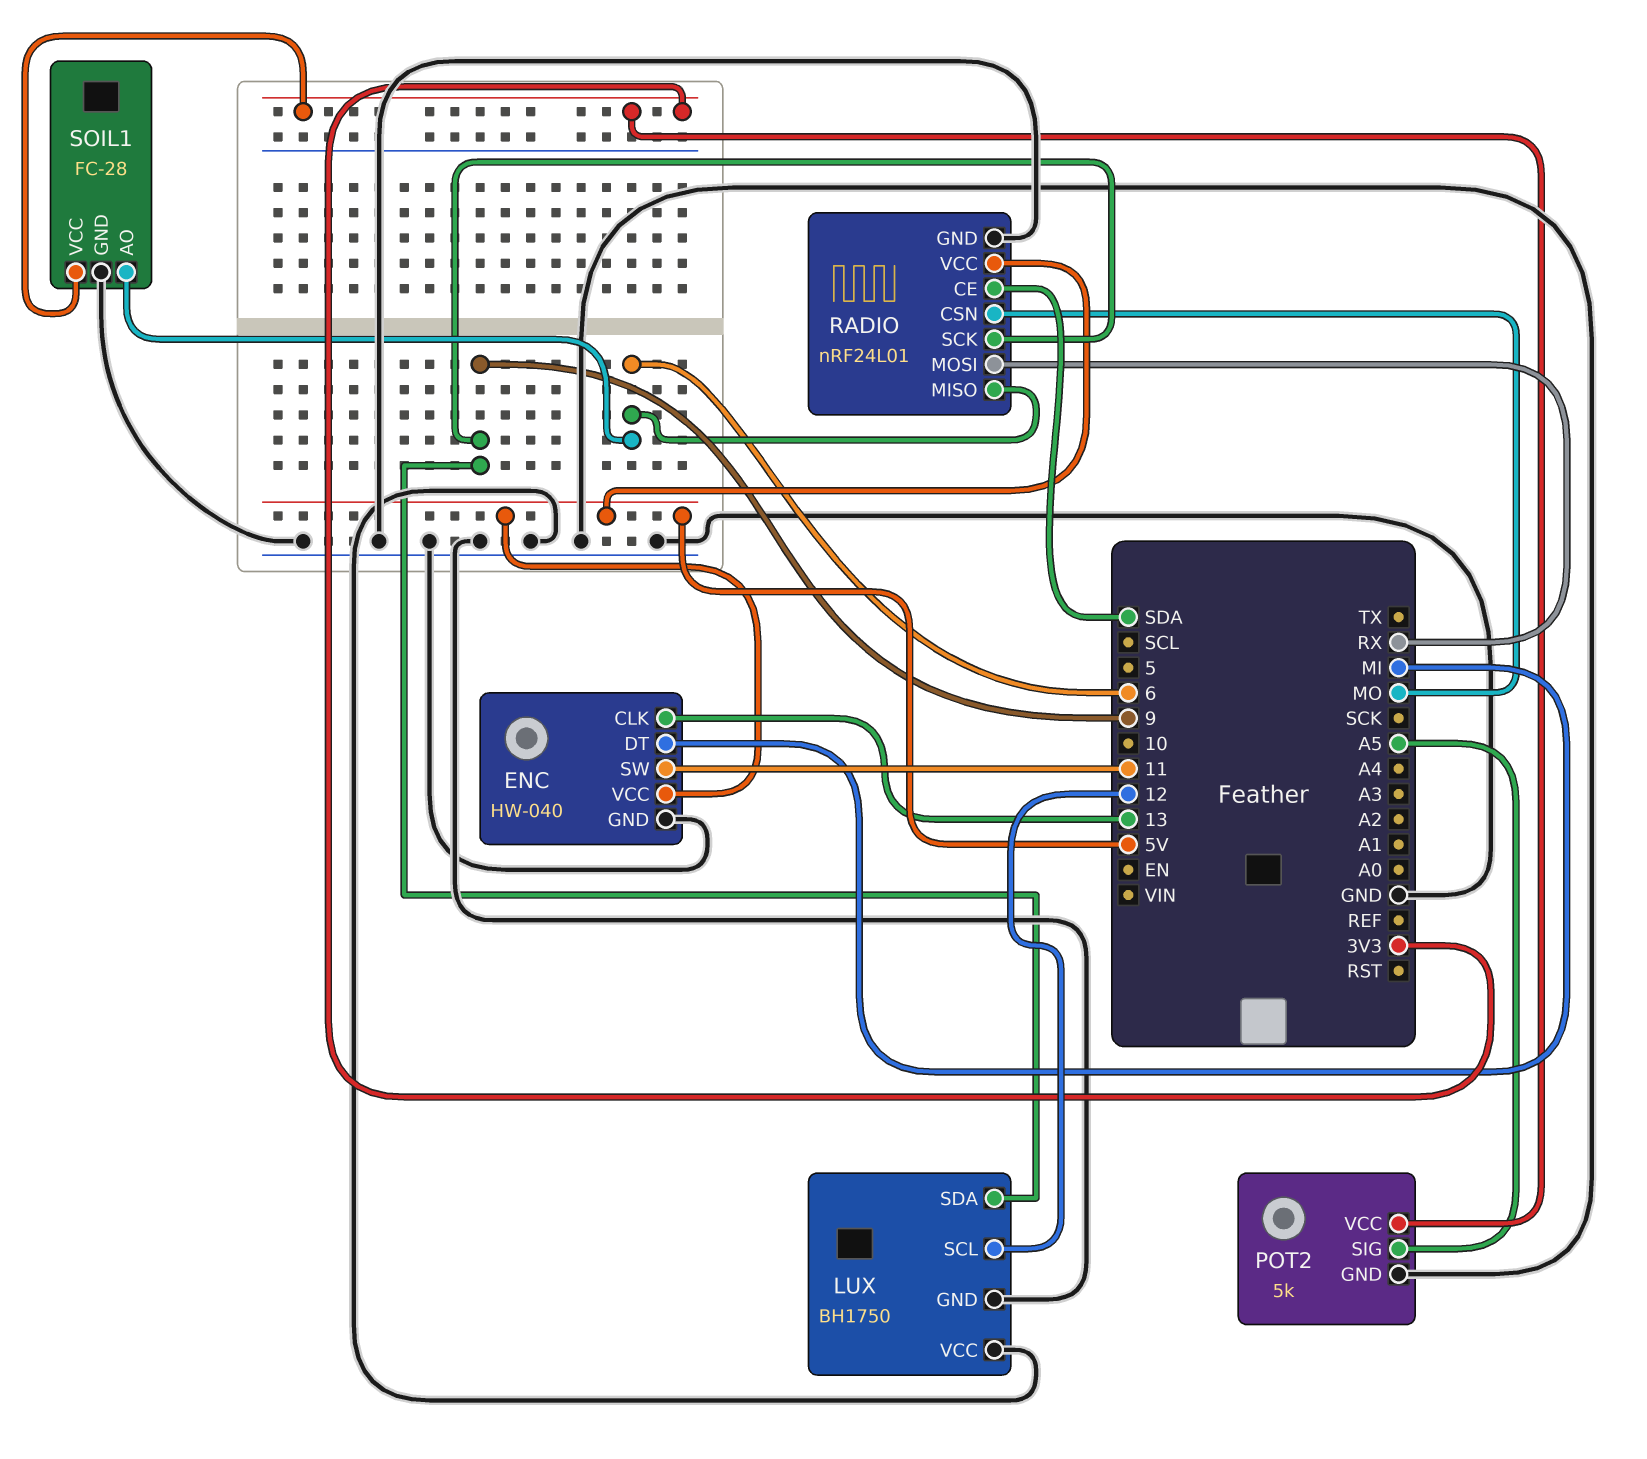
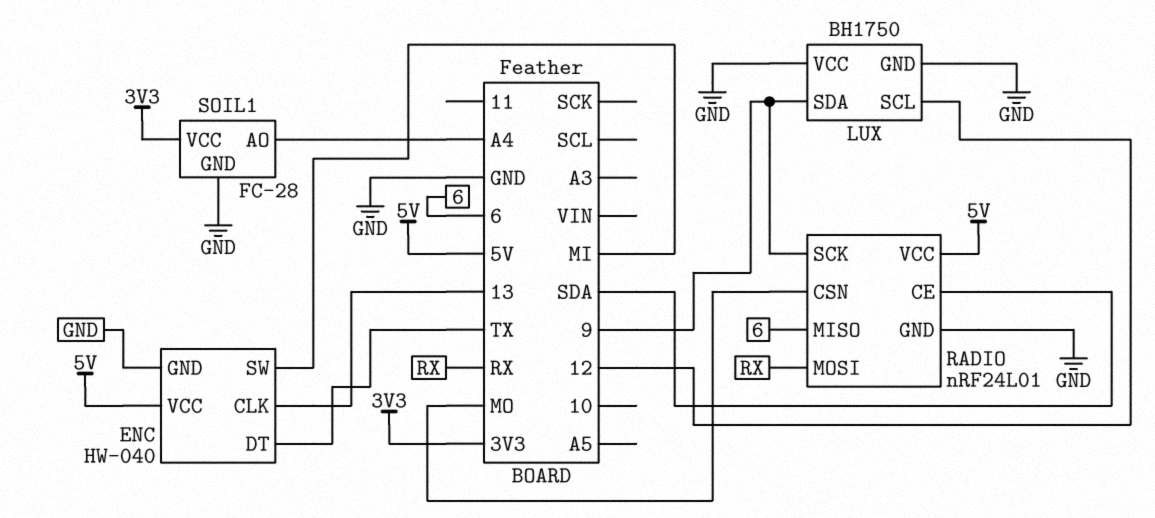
ENC pin DT: MI -> TX
ENC pin SW: 11 -> MI
POT2: 5k -> none
POT2 pin GND: GND -> none
POT2 pin SIG: A5 -> none
POT2 pin VCC: 3V3 -> none
SOIL1 pin AO: 6 -> A4

